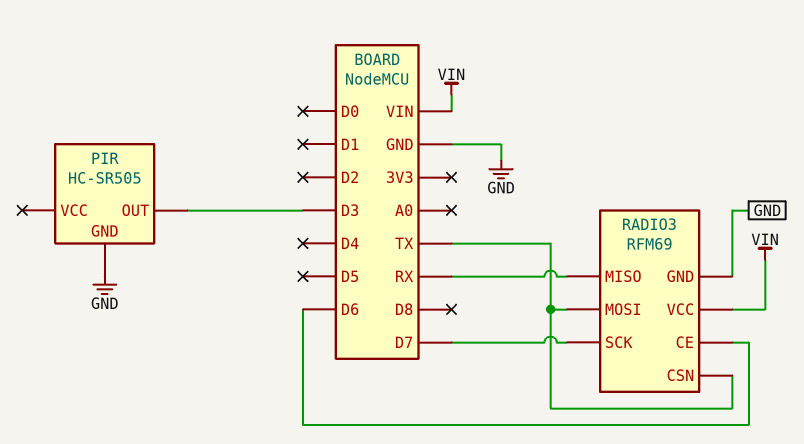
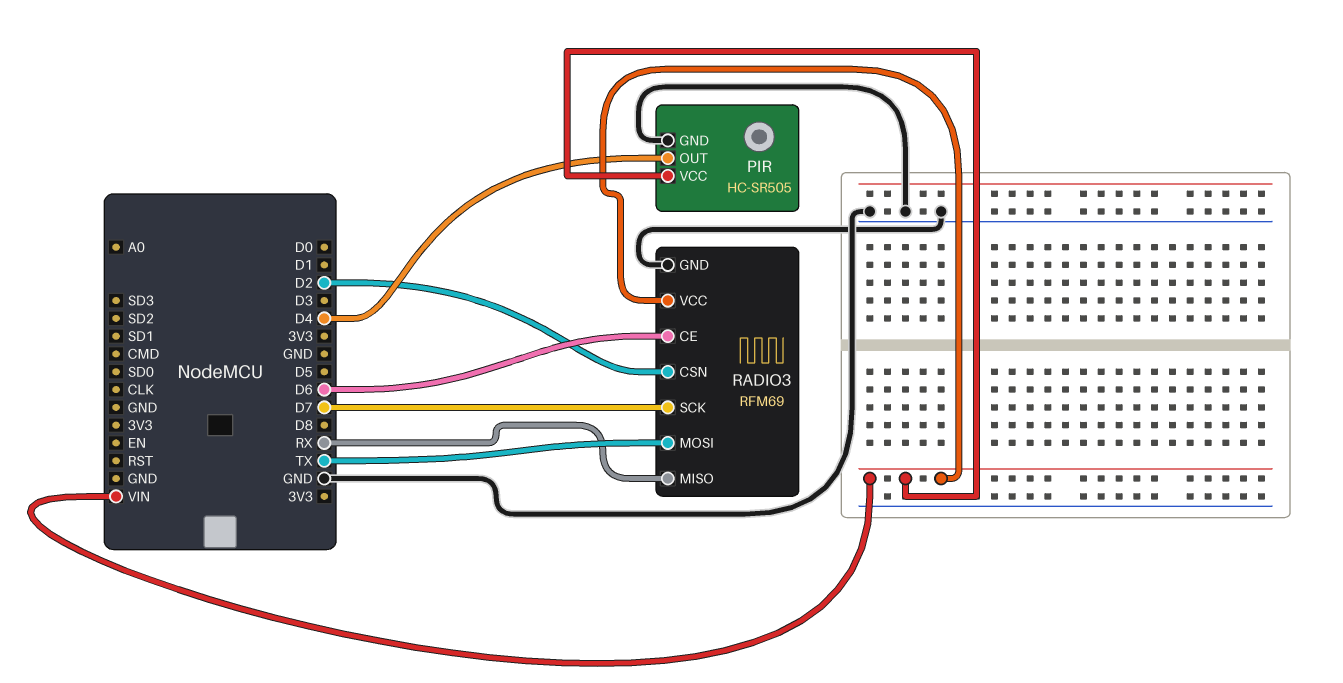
PIR pin OUT: D3 -> D4
PIR pin VCC: none -> VIN
RADIO3 pin CSN: TX -> D2

